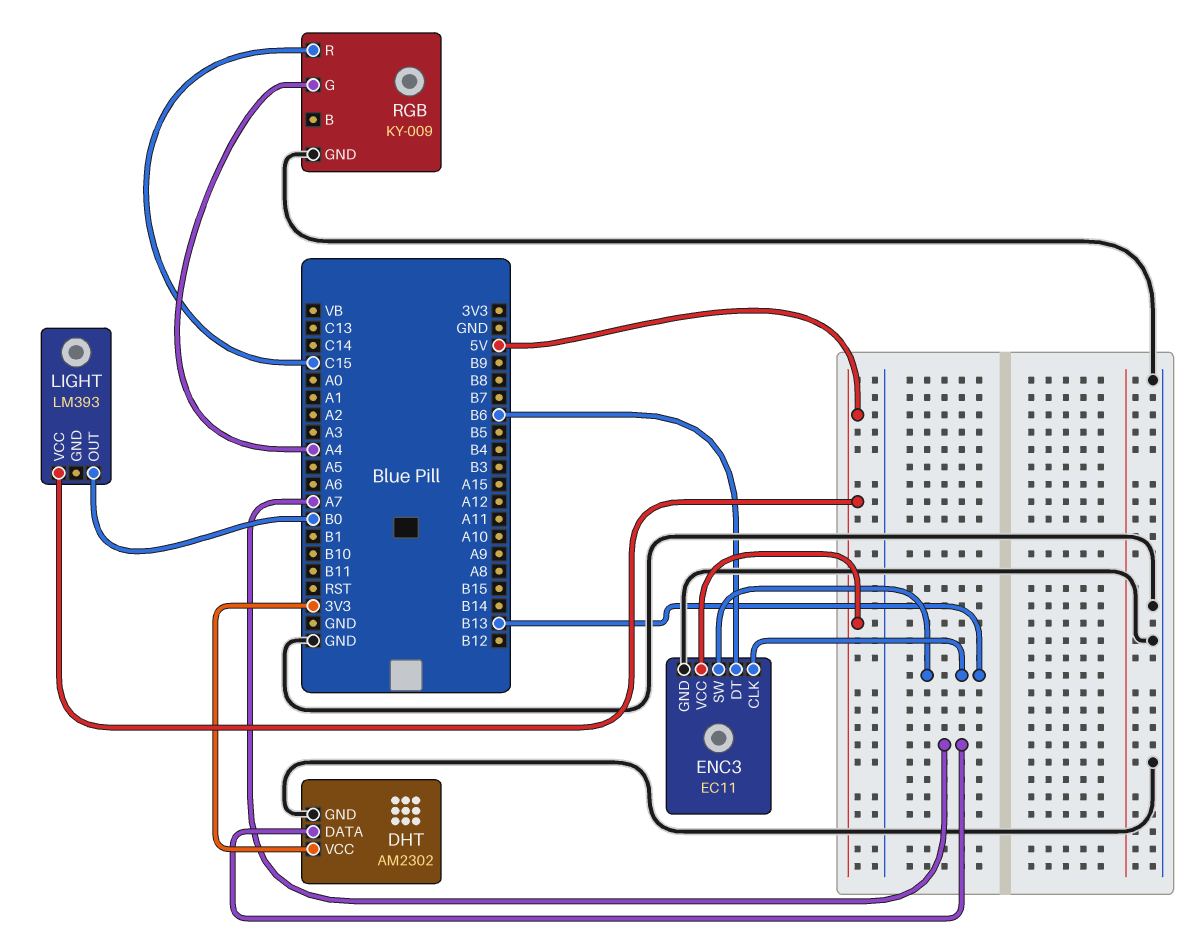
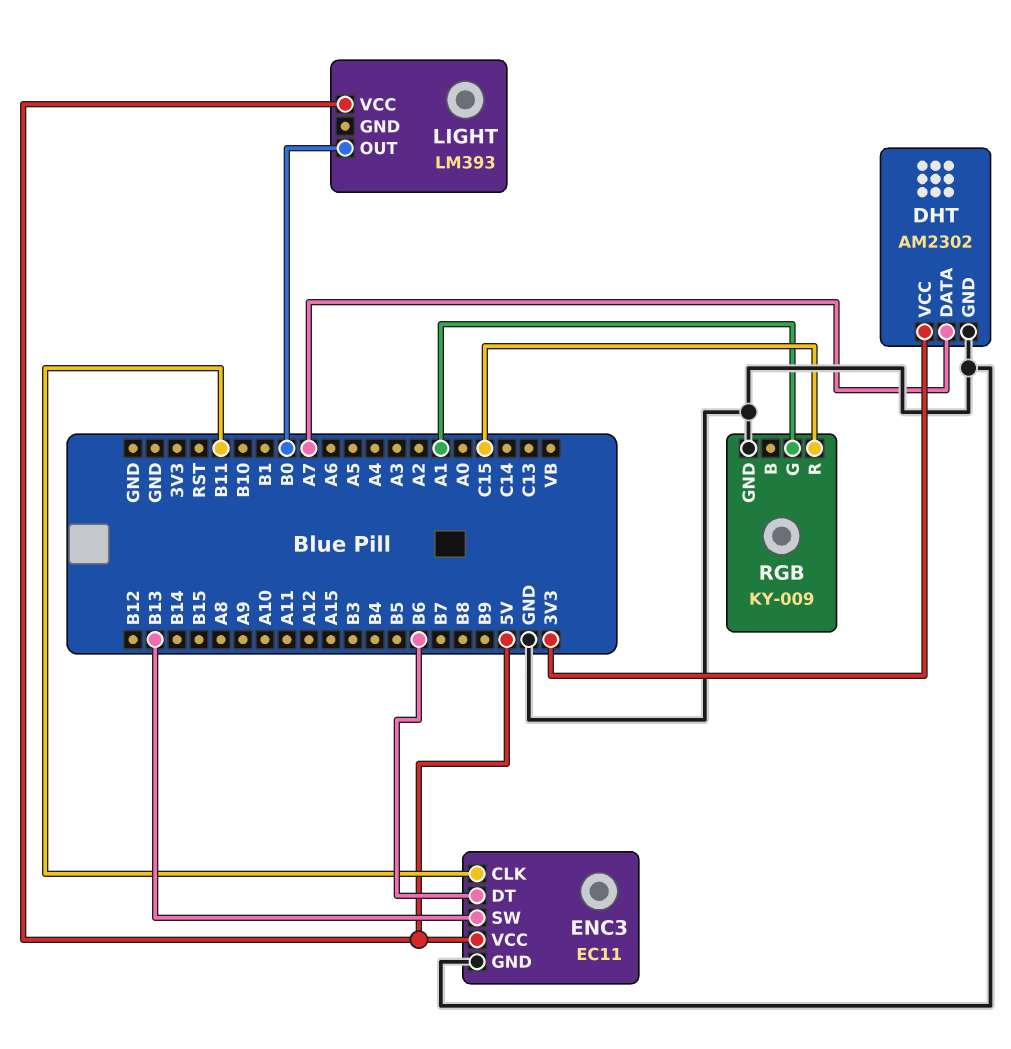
ENC3 pin CLK: B13 -> B11
RGB pin G: A4 -> A1

